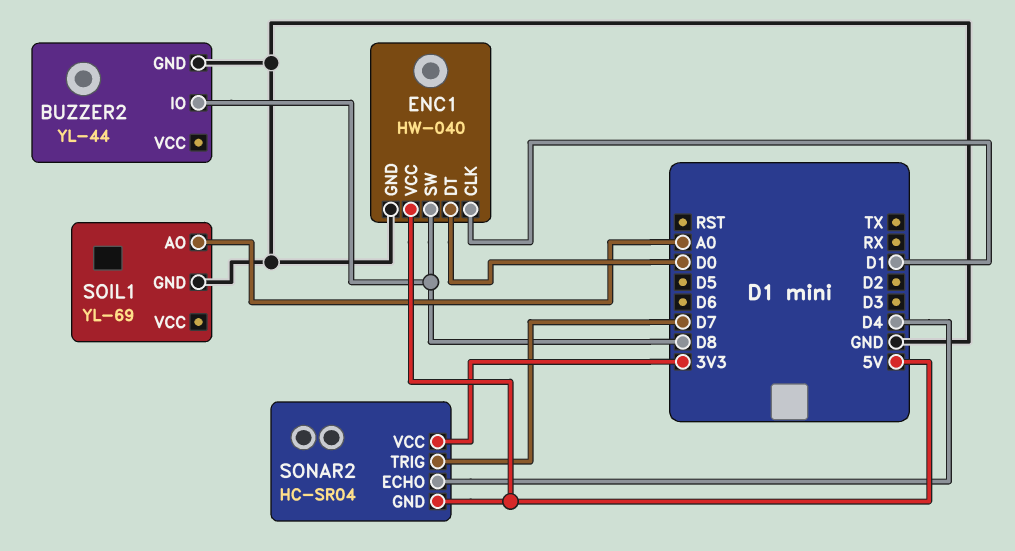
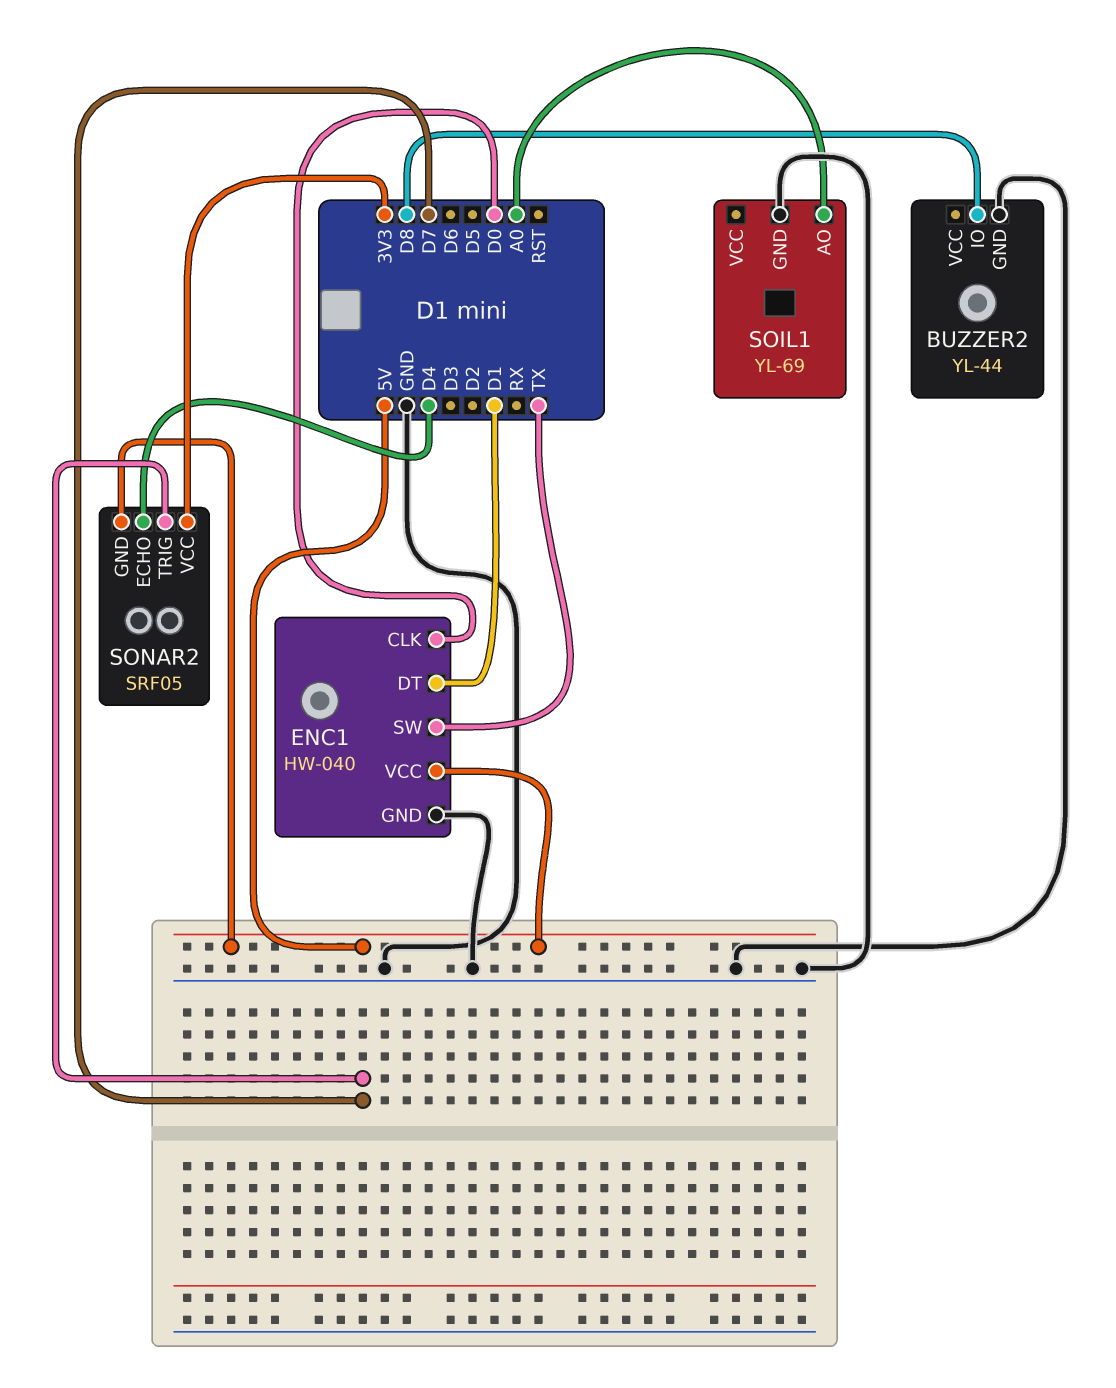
ENC1 pin CLK: D1 -> D0
ENC1 pin DT: D0 -> D1
ENC1 pin SW: D8 -> TX
SONAR2: HC-SR04 -> SRF05

